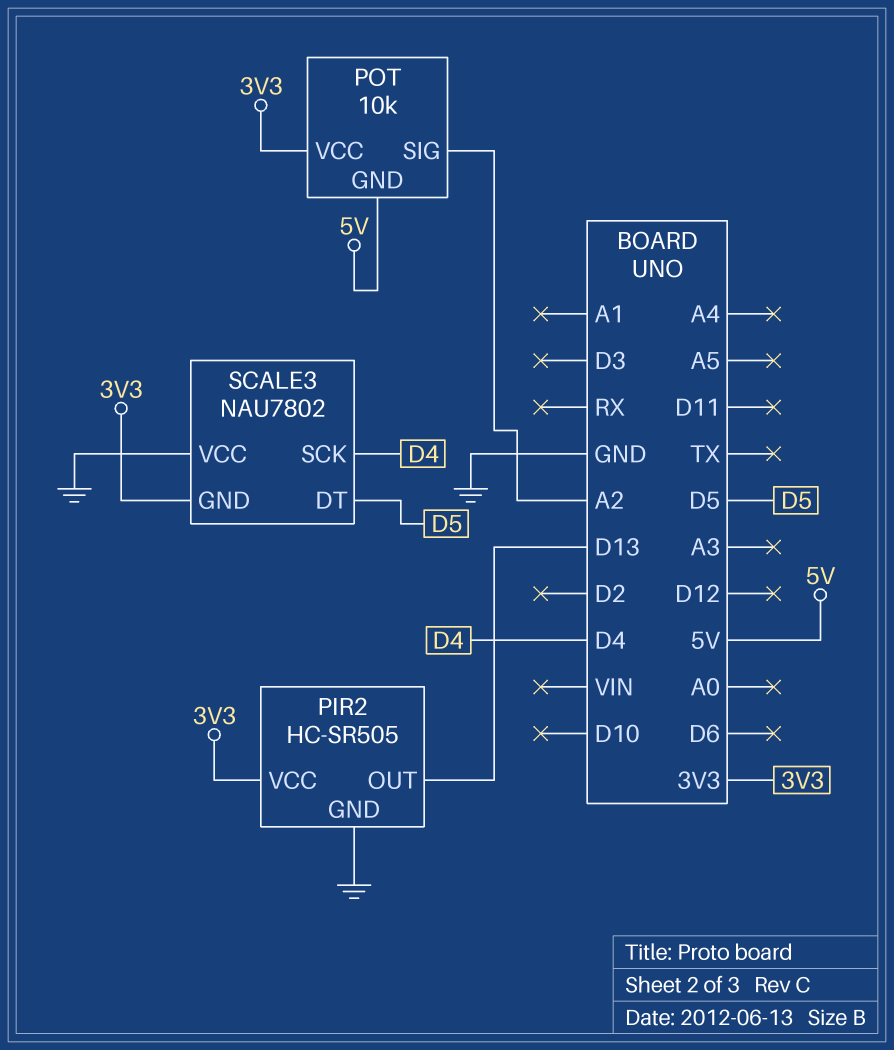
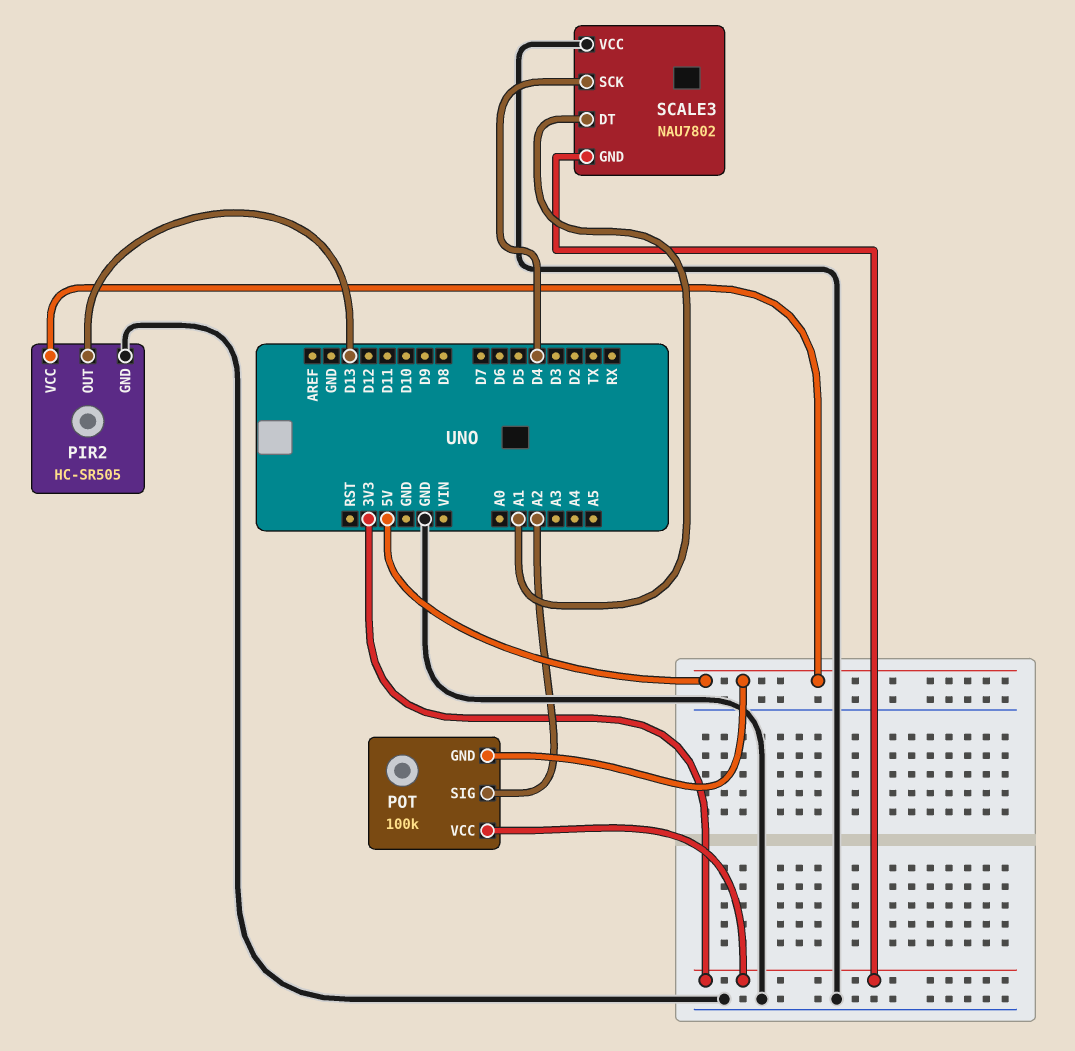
PIR2 pin VCC: 3V3 -> 5V
POT: 10k -> 100k
SCALE3 pin DT: D5 -> A1

